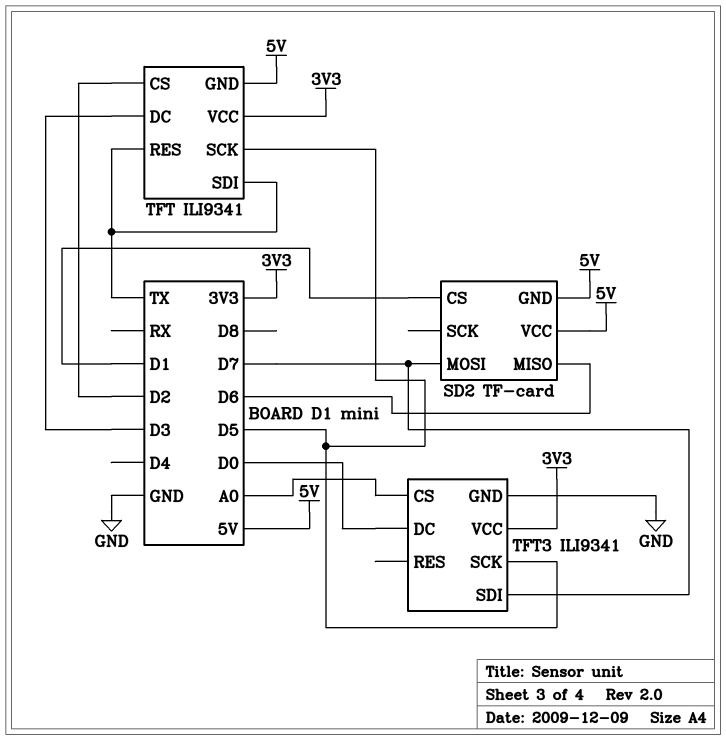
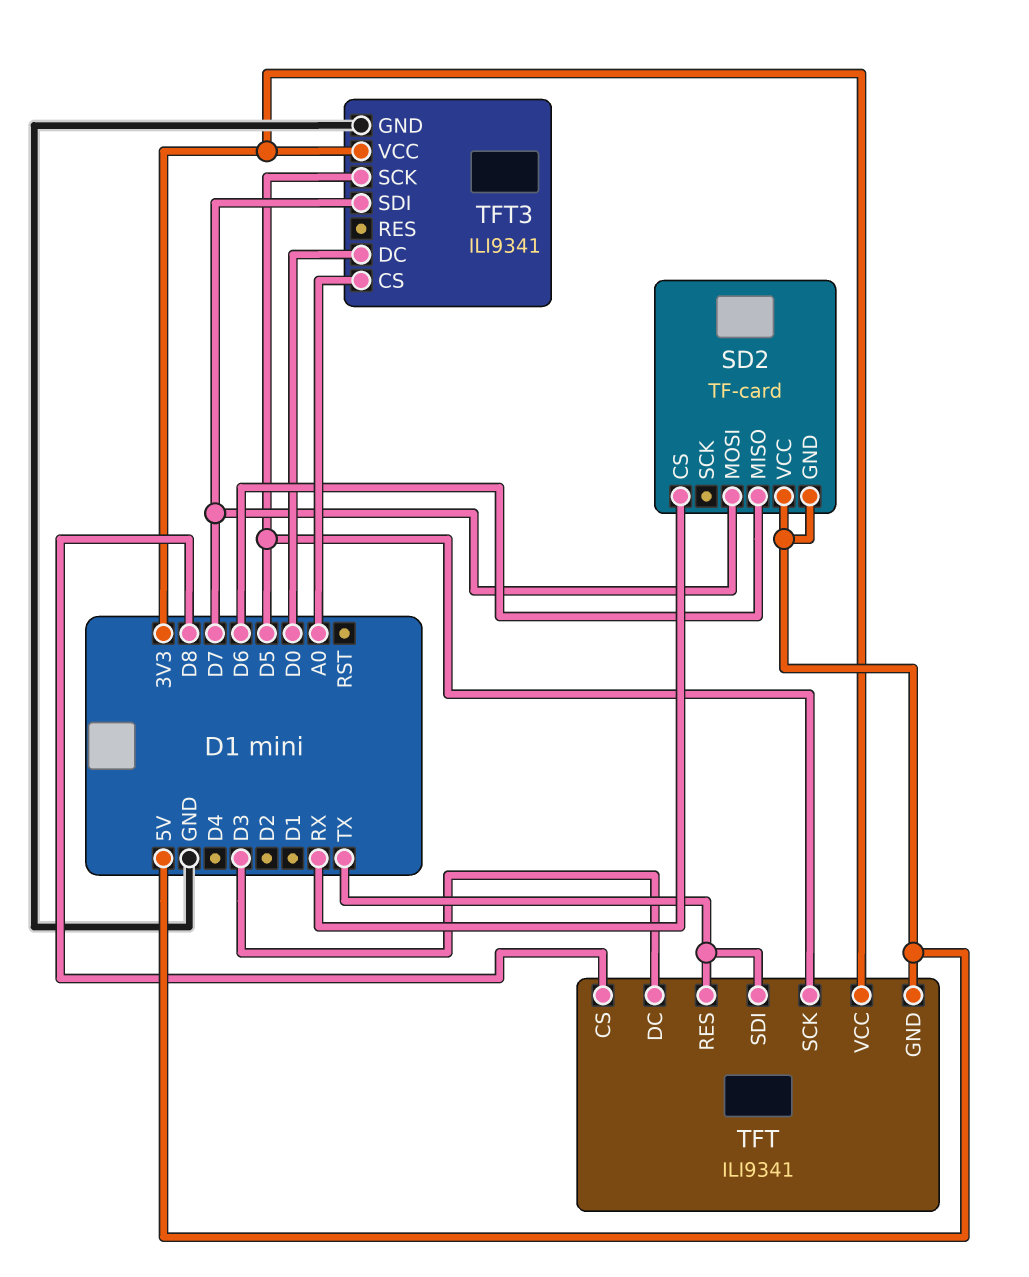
SD2 pin CS: D1 -> RX
TFT pin CS: D2 -> D8

